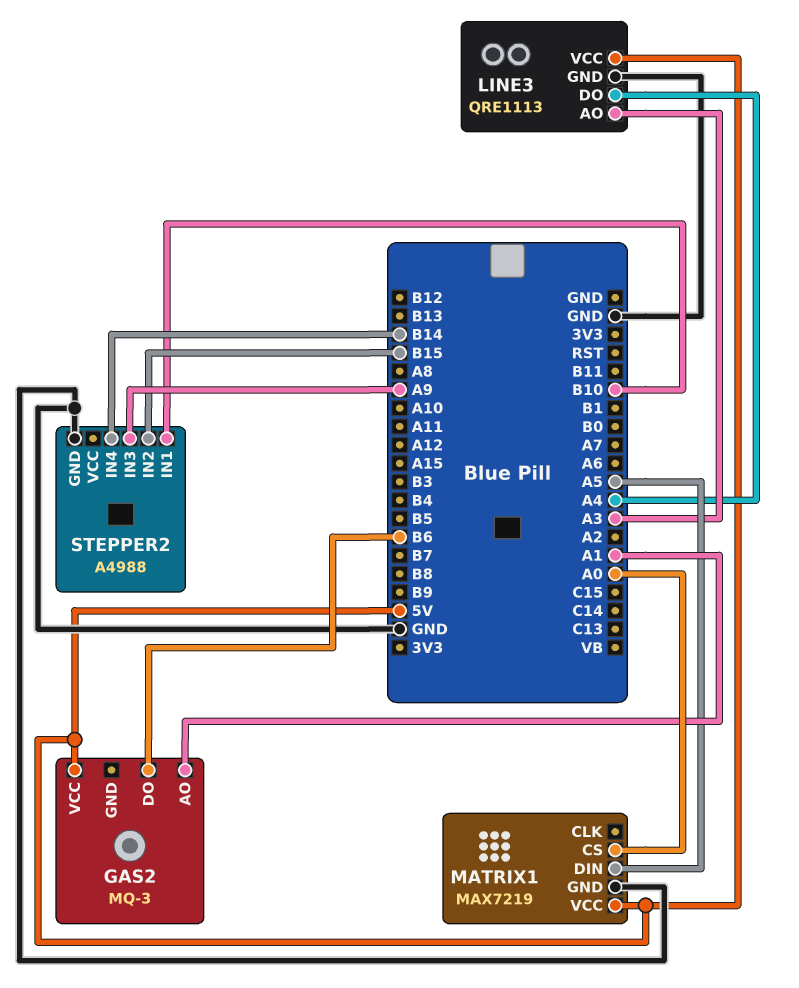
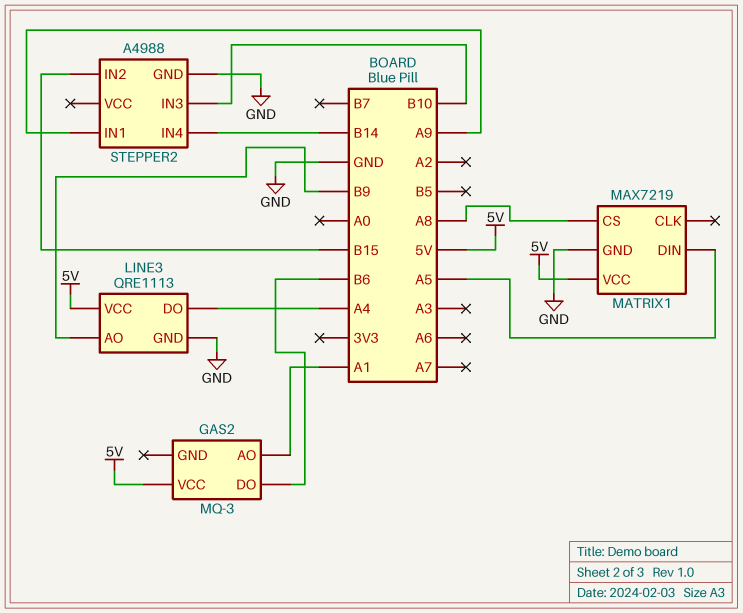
LINE3 pin AO: A3 -> B9
MATRIX1 pin CS: A0 -> A8
STEPPER2 pin IN1: B10 -> A9
STEPPER2 pin IN3: A9 -> B10

